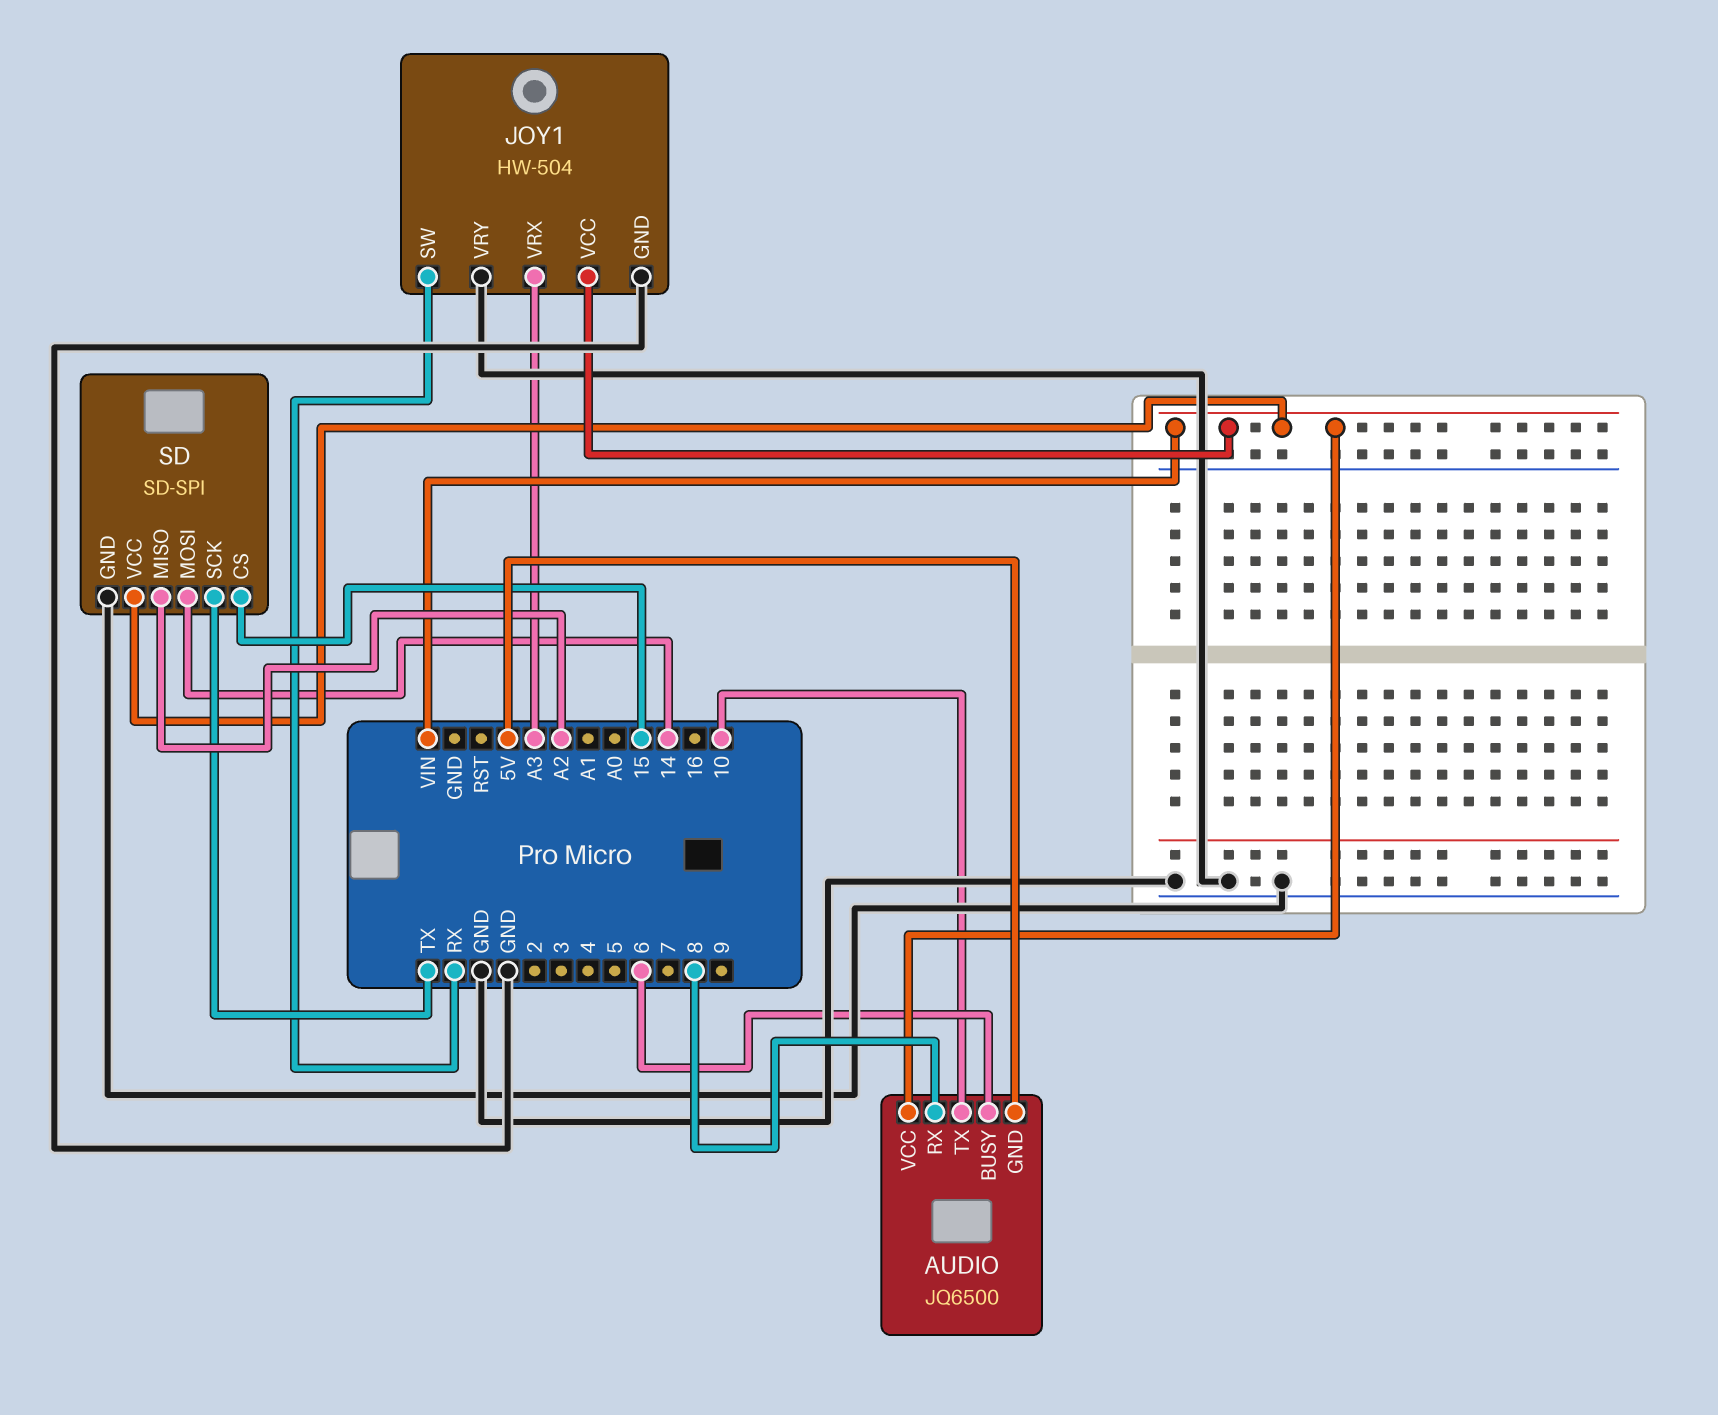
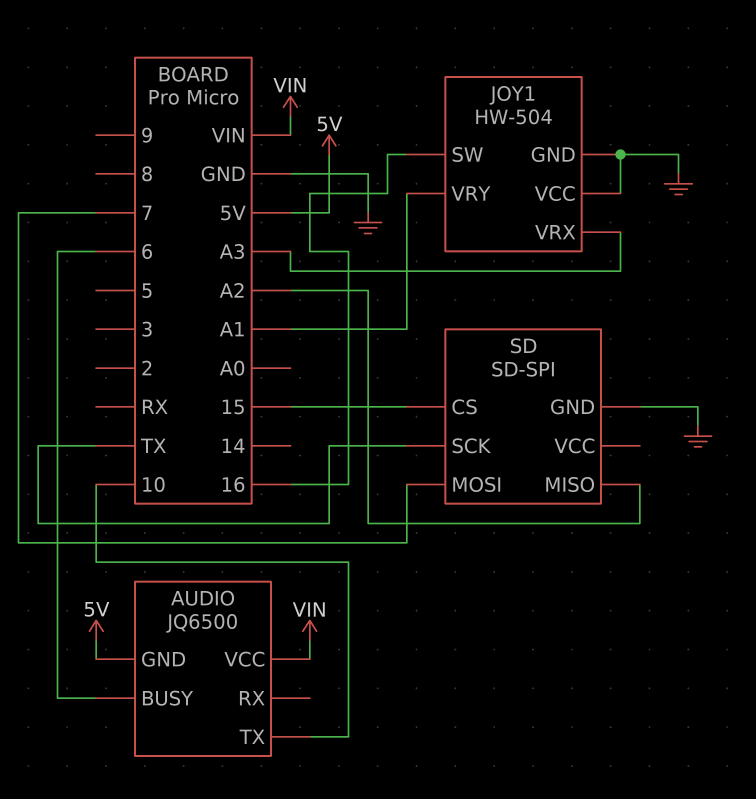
AUDIO pin RX: 8 -> none
JOY1 pin SW: RX -> 16
JOY1 pin VCC: VIN -> GND
JOY1 pin VRY: GND -> A1
SD pin MOSI: 14 -> 7
SD pin VCC: VIN -> none

